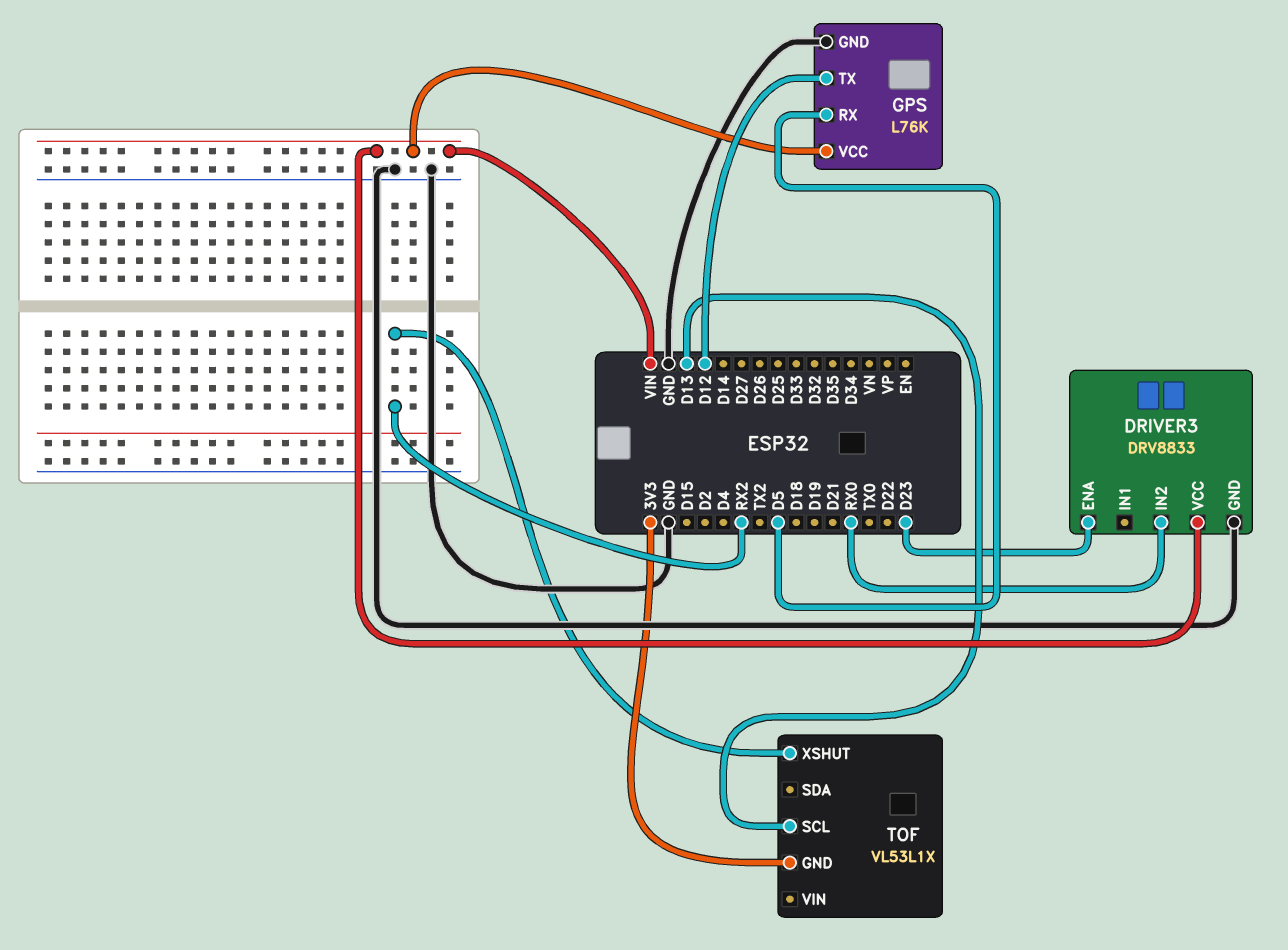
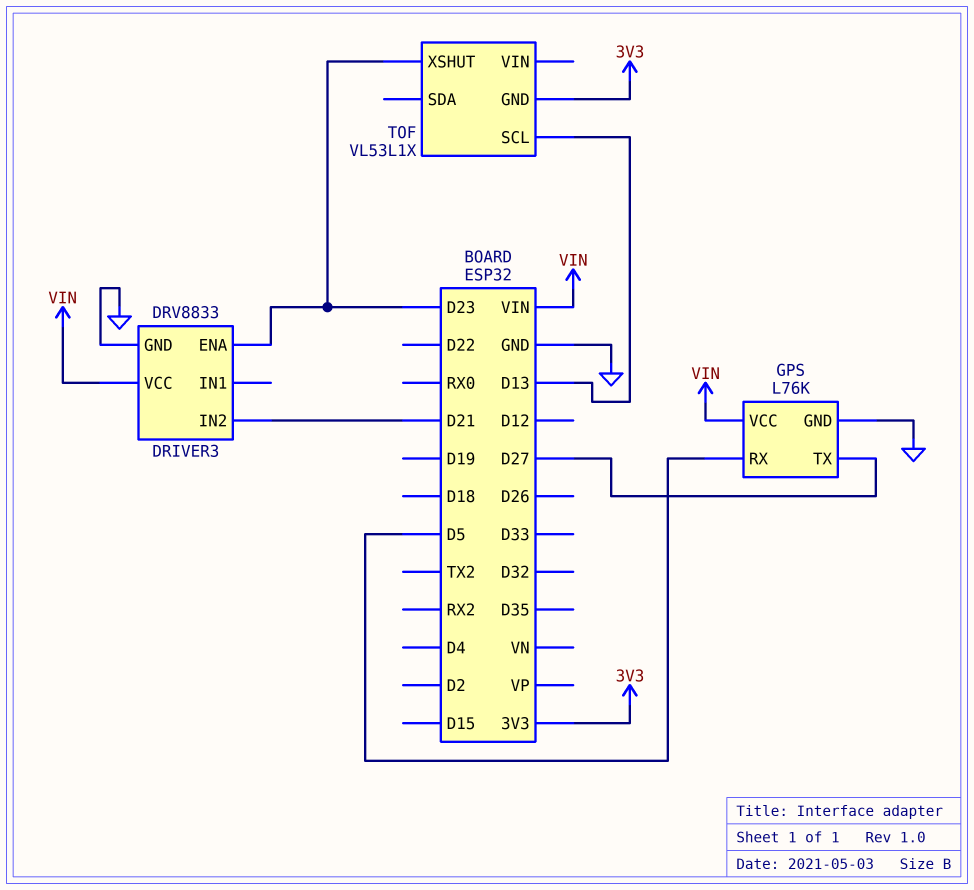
DRIVER3 pin IN2: RX0 -> D21
GPS pin TX: D12 -> D27
TOF pin XSHUT: RX2 -> D23

